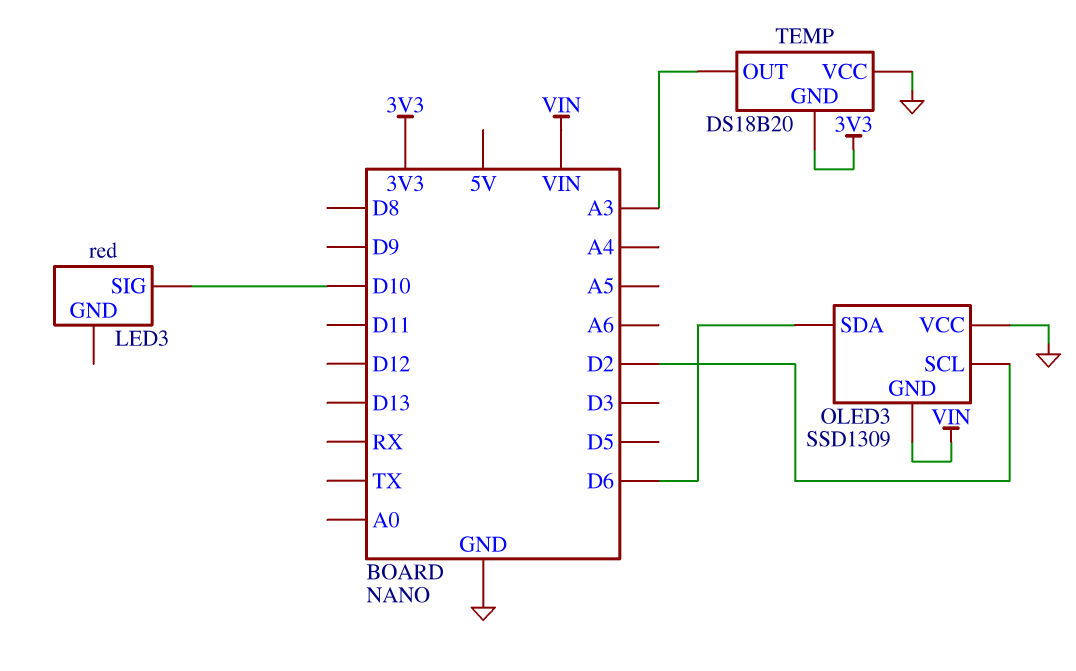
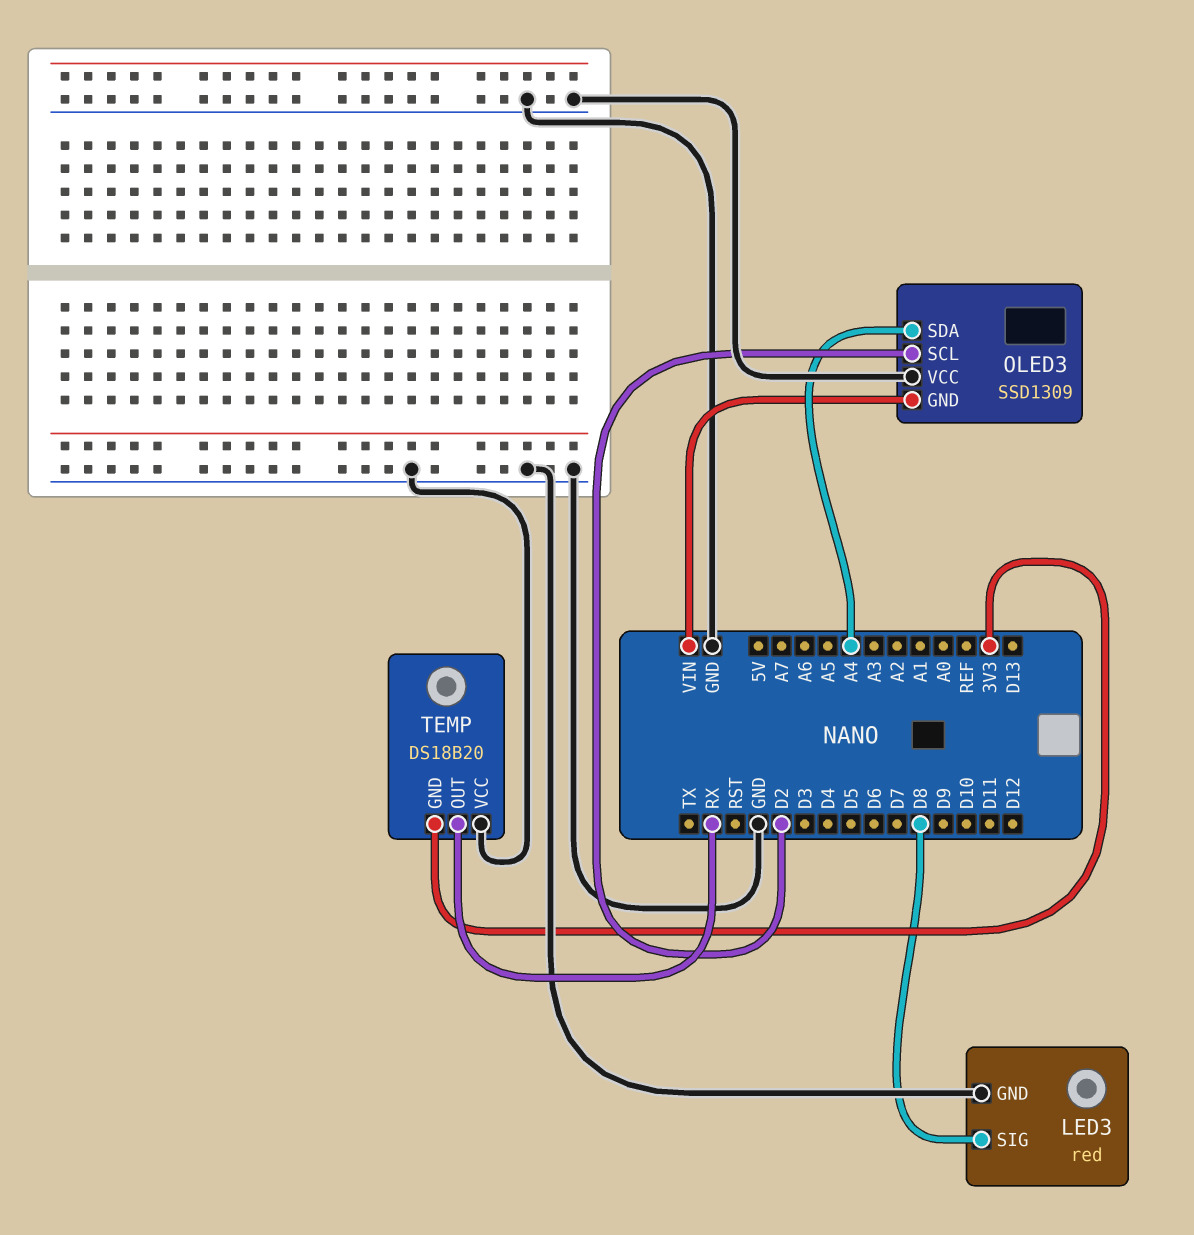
LED3 pin GND: none -> GND
LED3 pin SIG: D10 -> D8
OLED3 pin SDA: D6 -> A4
TEMP pin OUT: A3 -> RX

